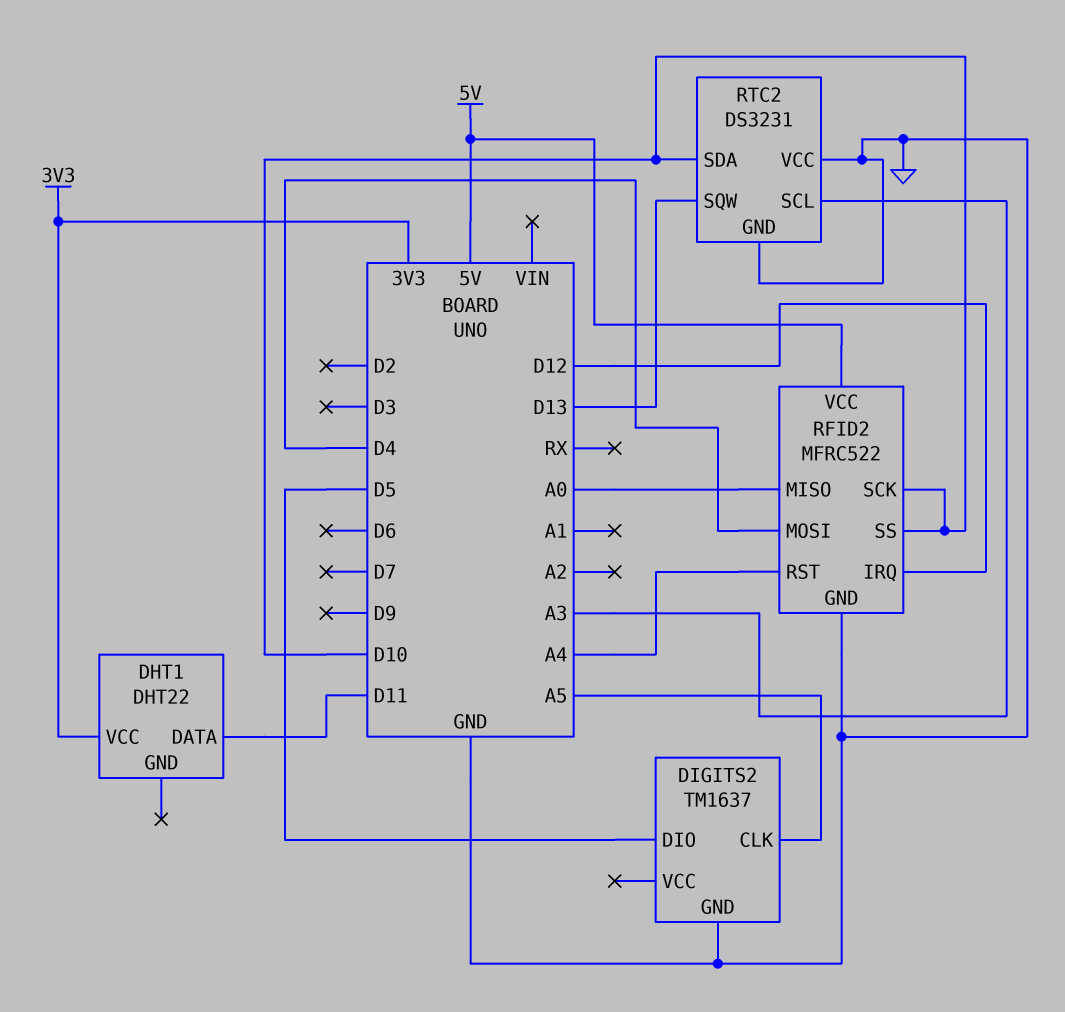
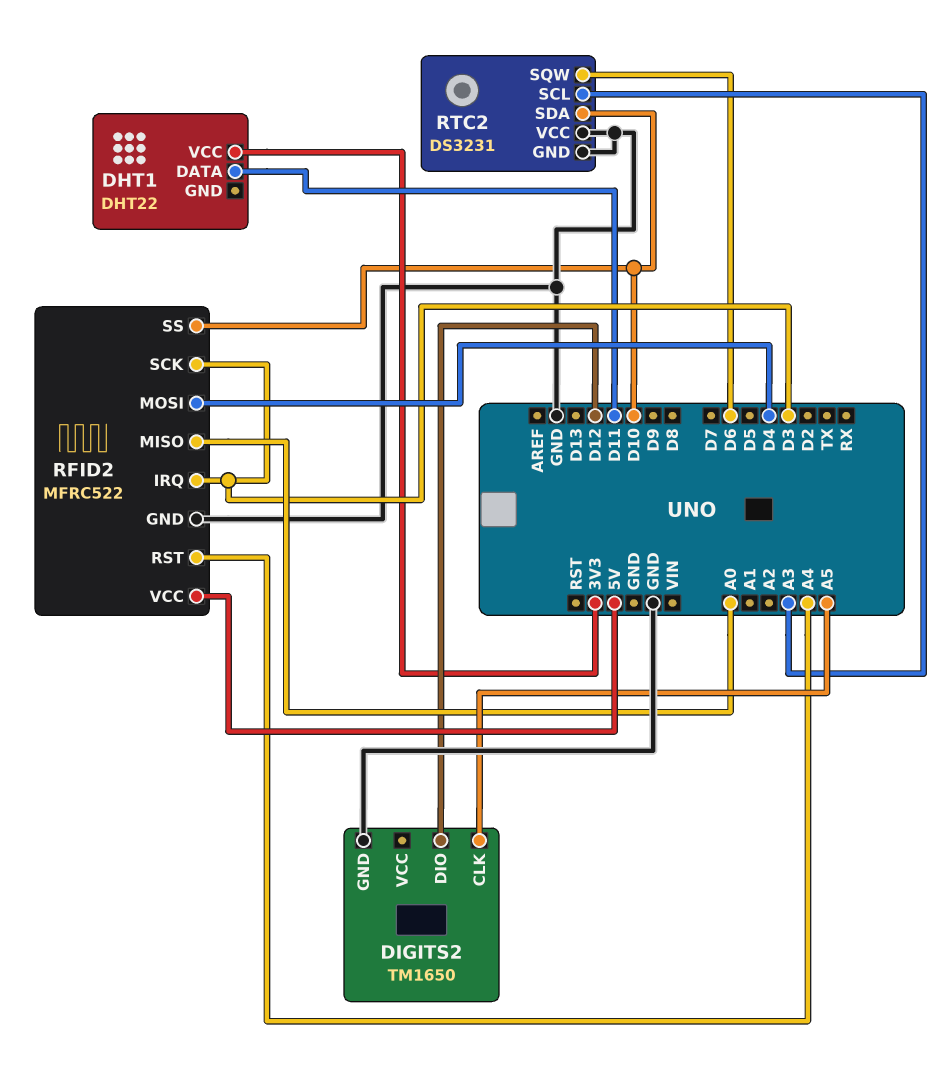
DIGITS2: TM1637 -> TM1650
DIGITS2 pin DIO: D5 -> D12
RFID2 pin IRQ: D12 -> D3
RFID2 pin SCK: D10 -> D3
RTC2 pin SQW: D13 -> D6

